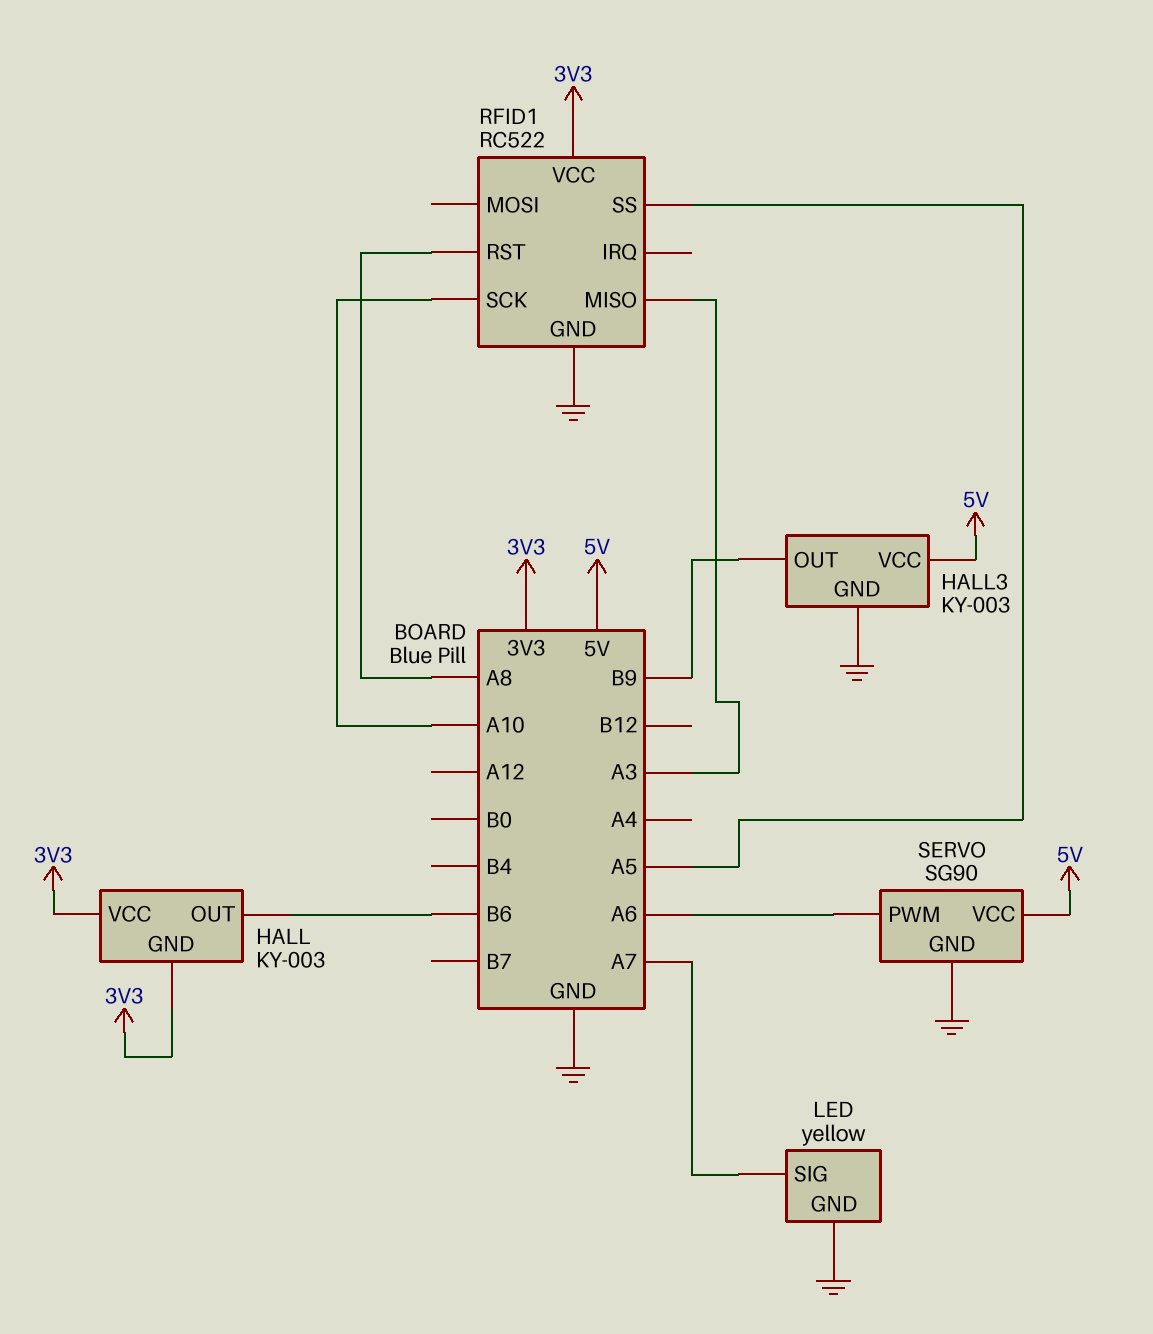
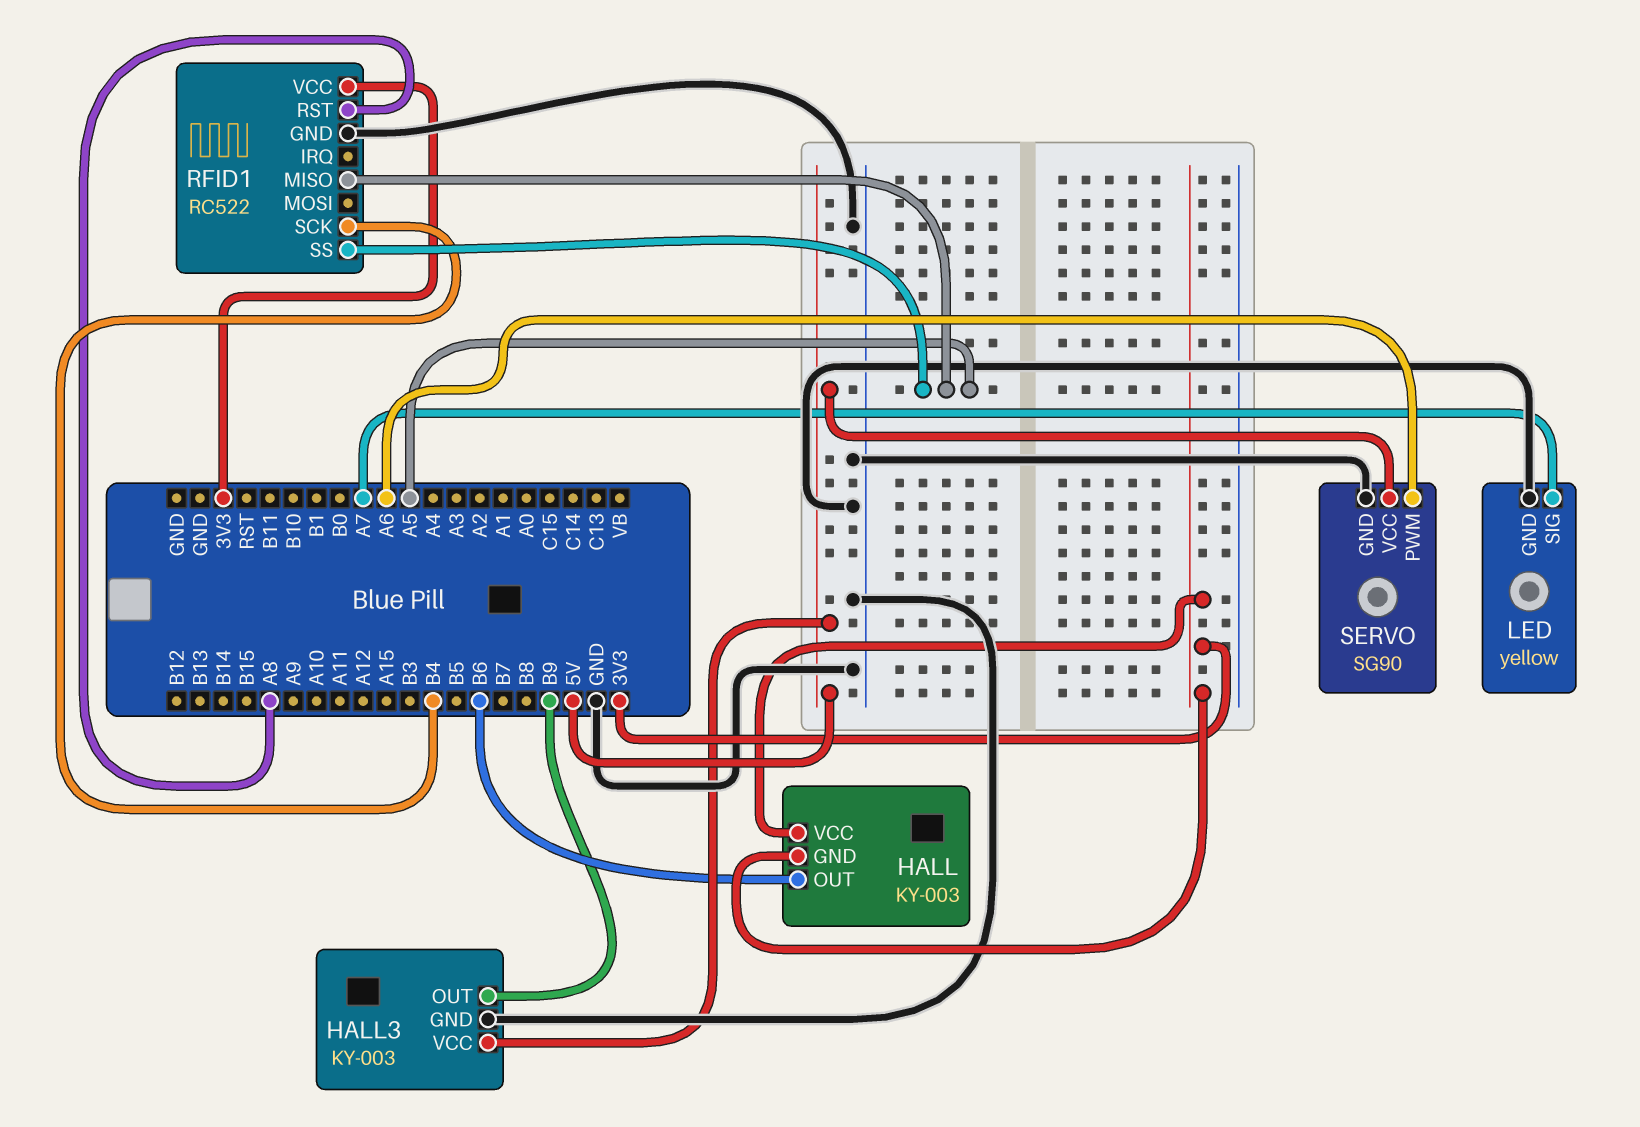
RFID1 pin MISO: A3 -> A5
RFID1 pin SCK: A10 -> B4

